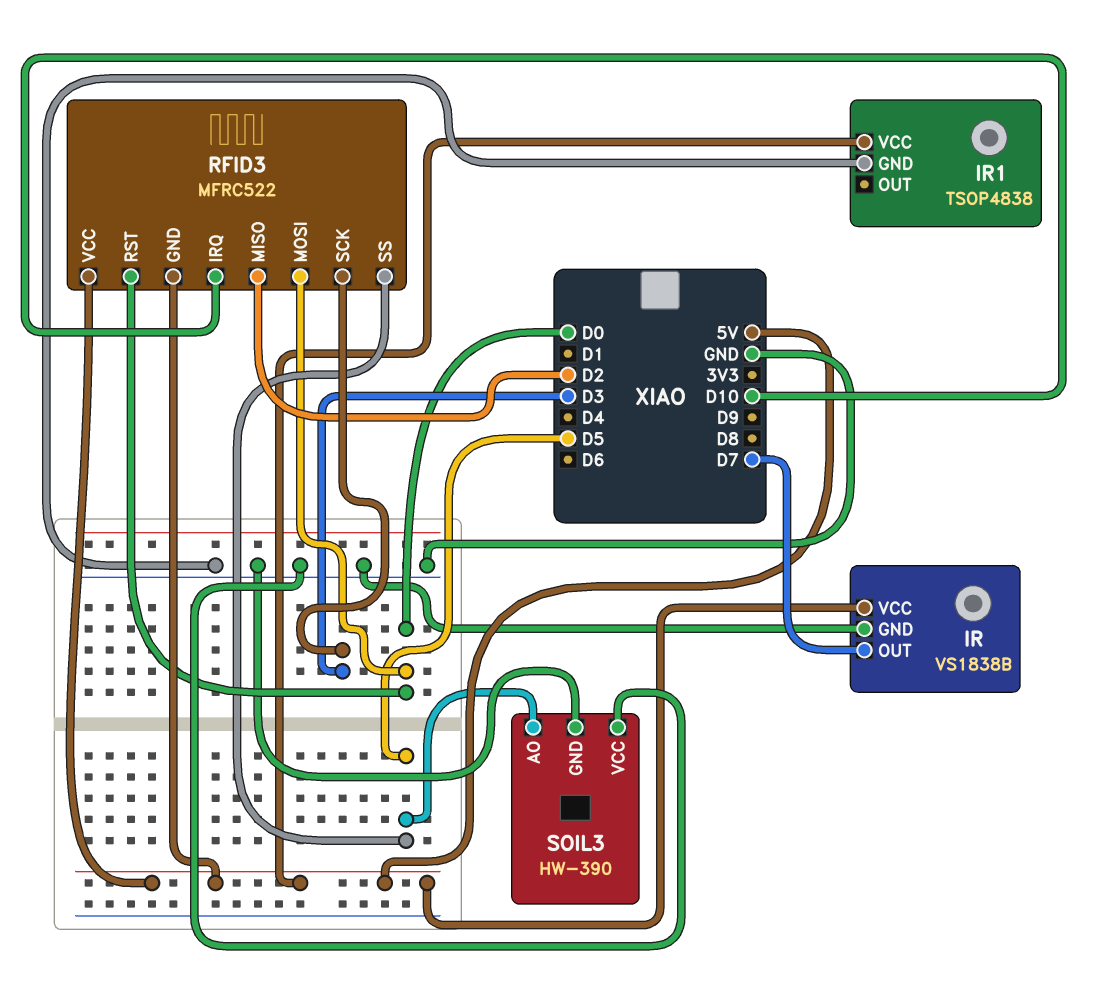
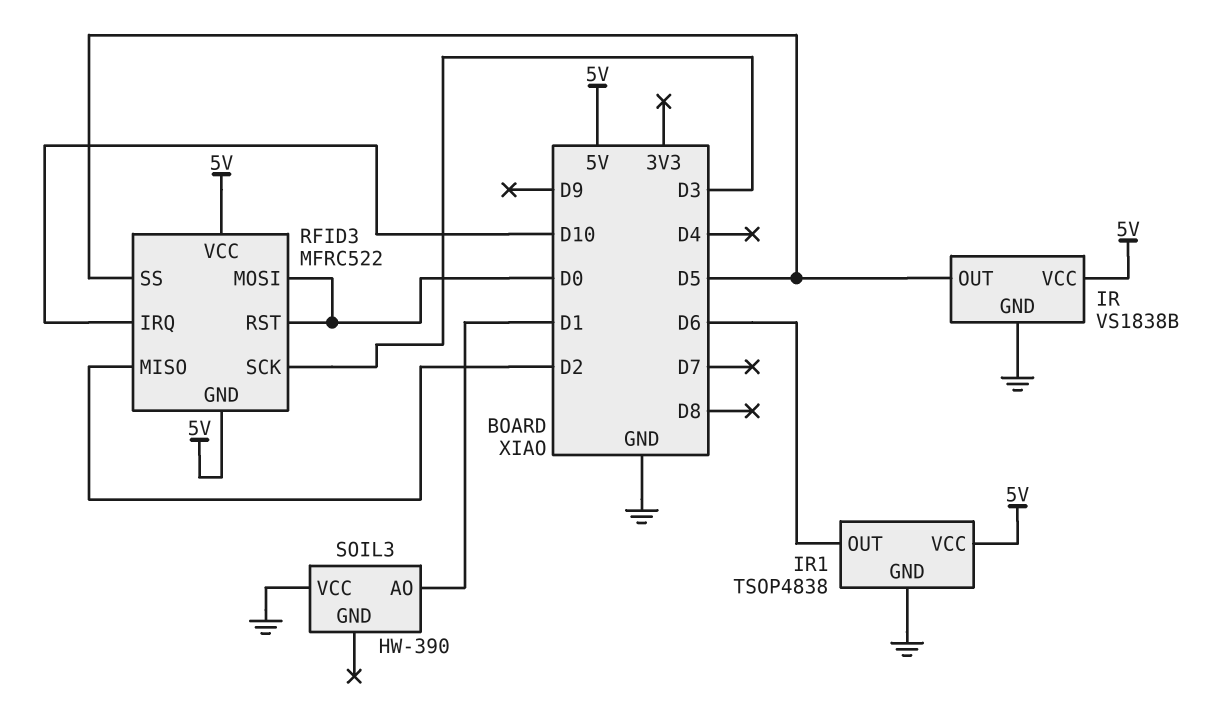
IR pin OUT: D7 -> D5
IR1 pin OUT: none -> D6
SOIL3 pin AO: D5 -> D1
SOIL3 pin GND: GND -> none

